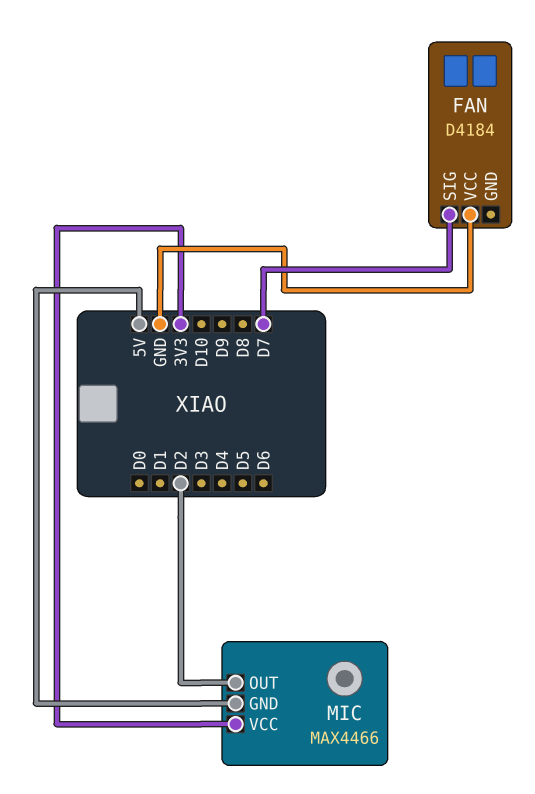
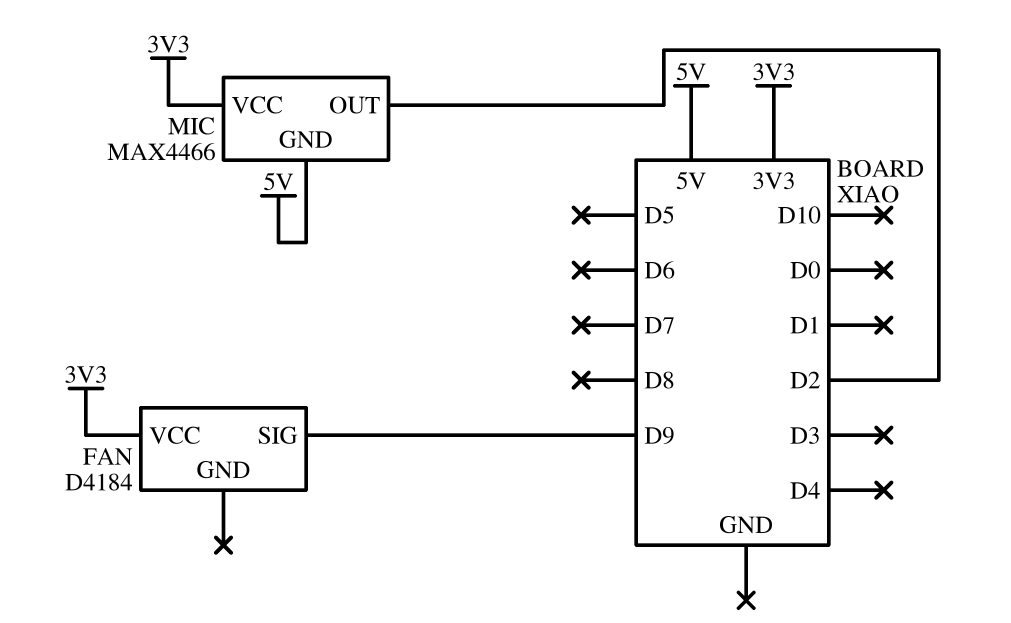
FAN pin SIG: D7 -> D9
FAN pin VCC: GND -> 3V3

